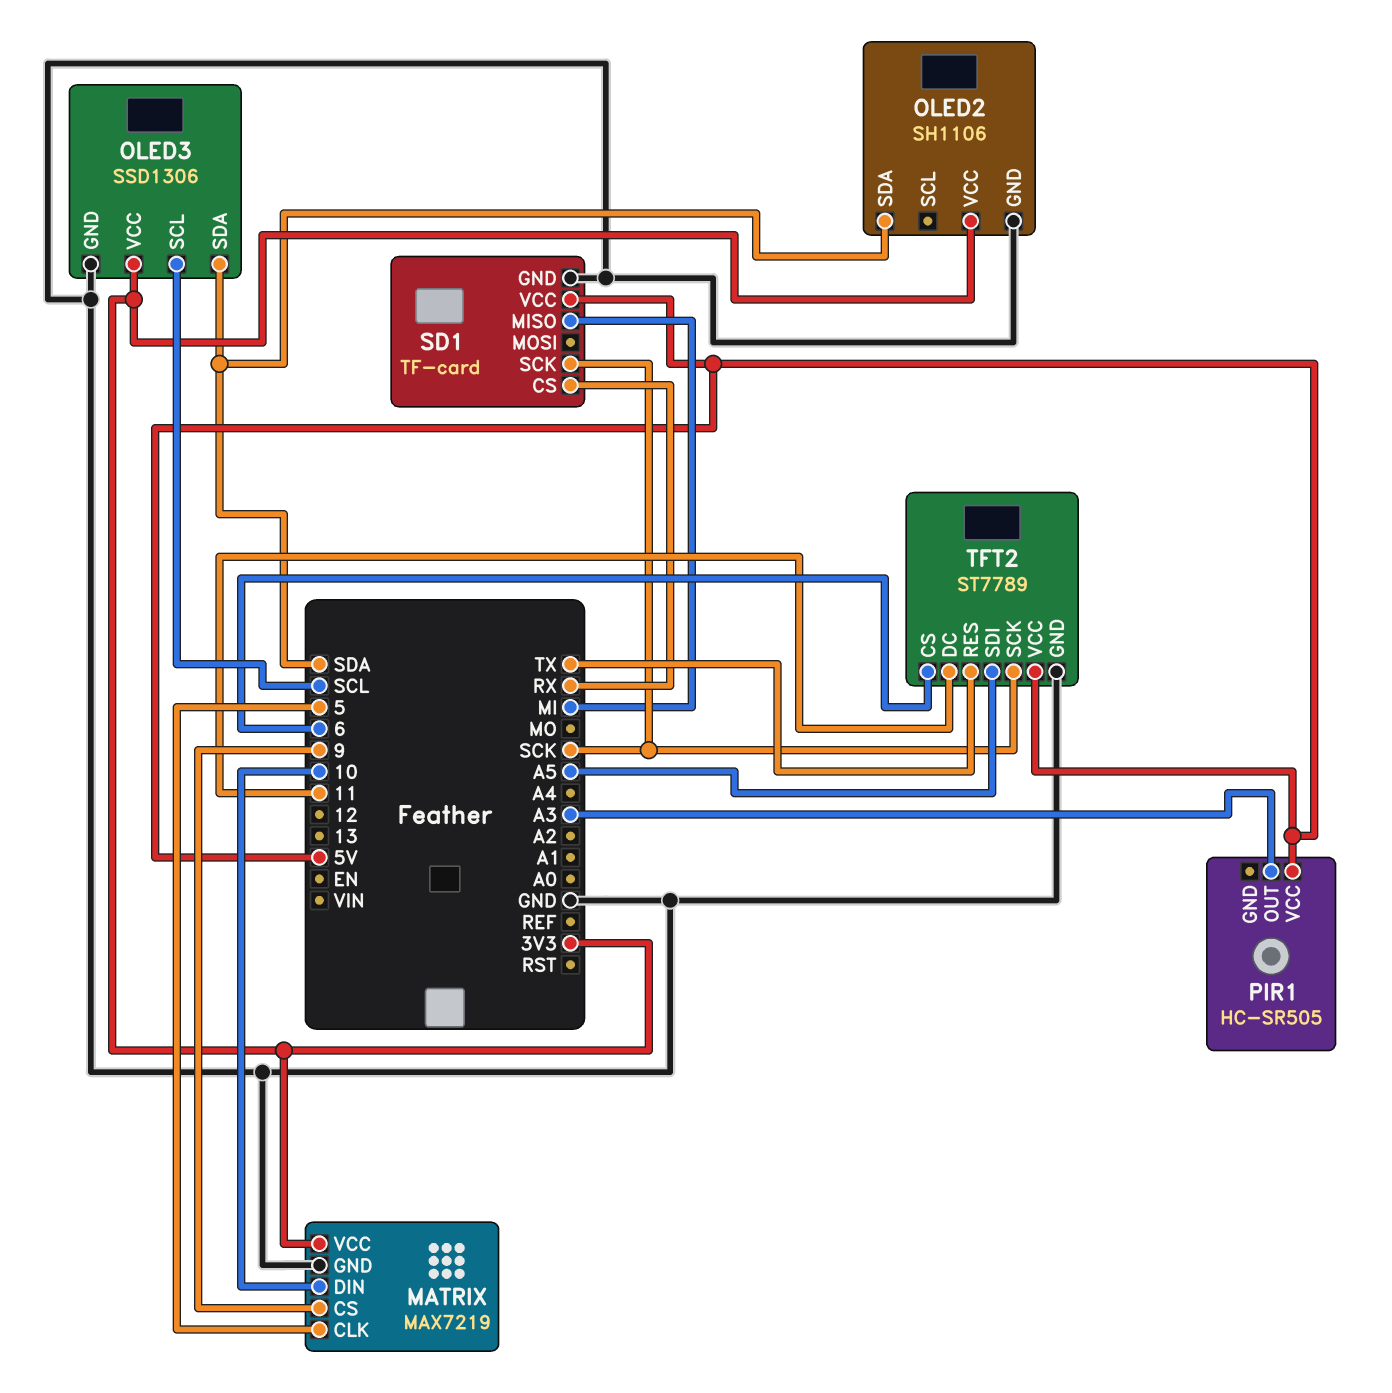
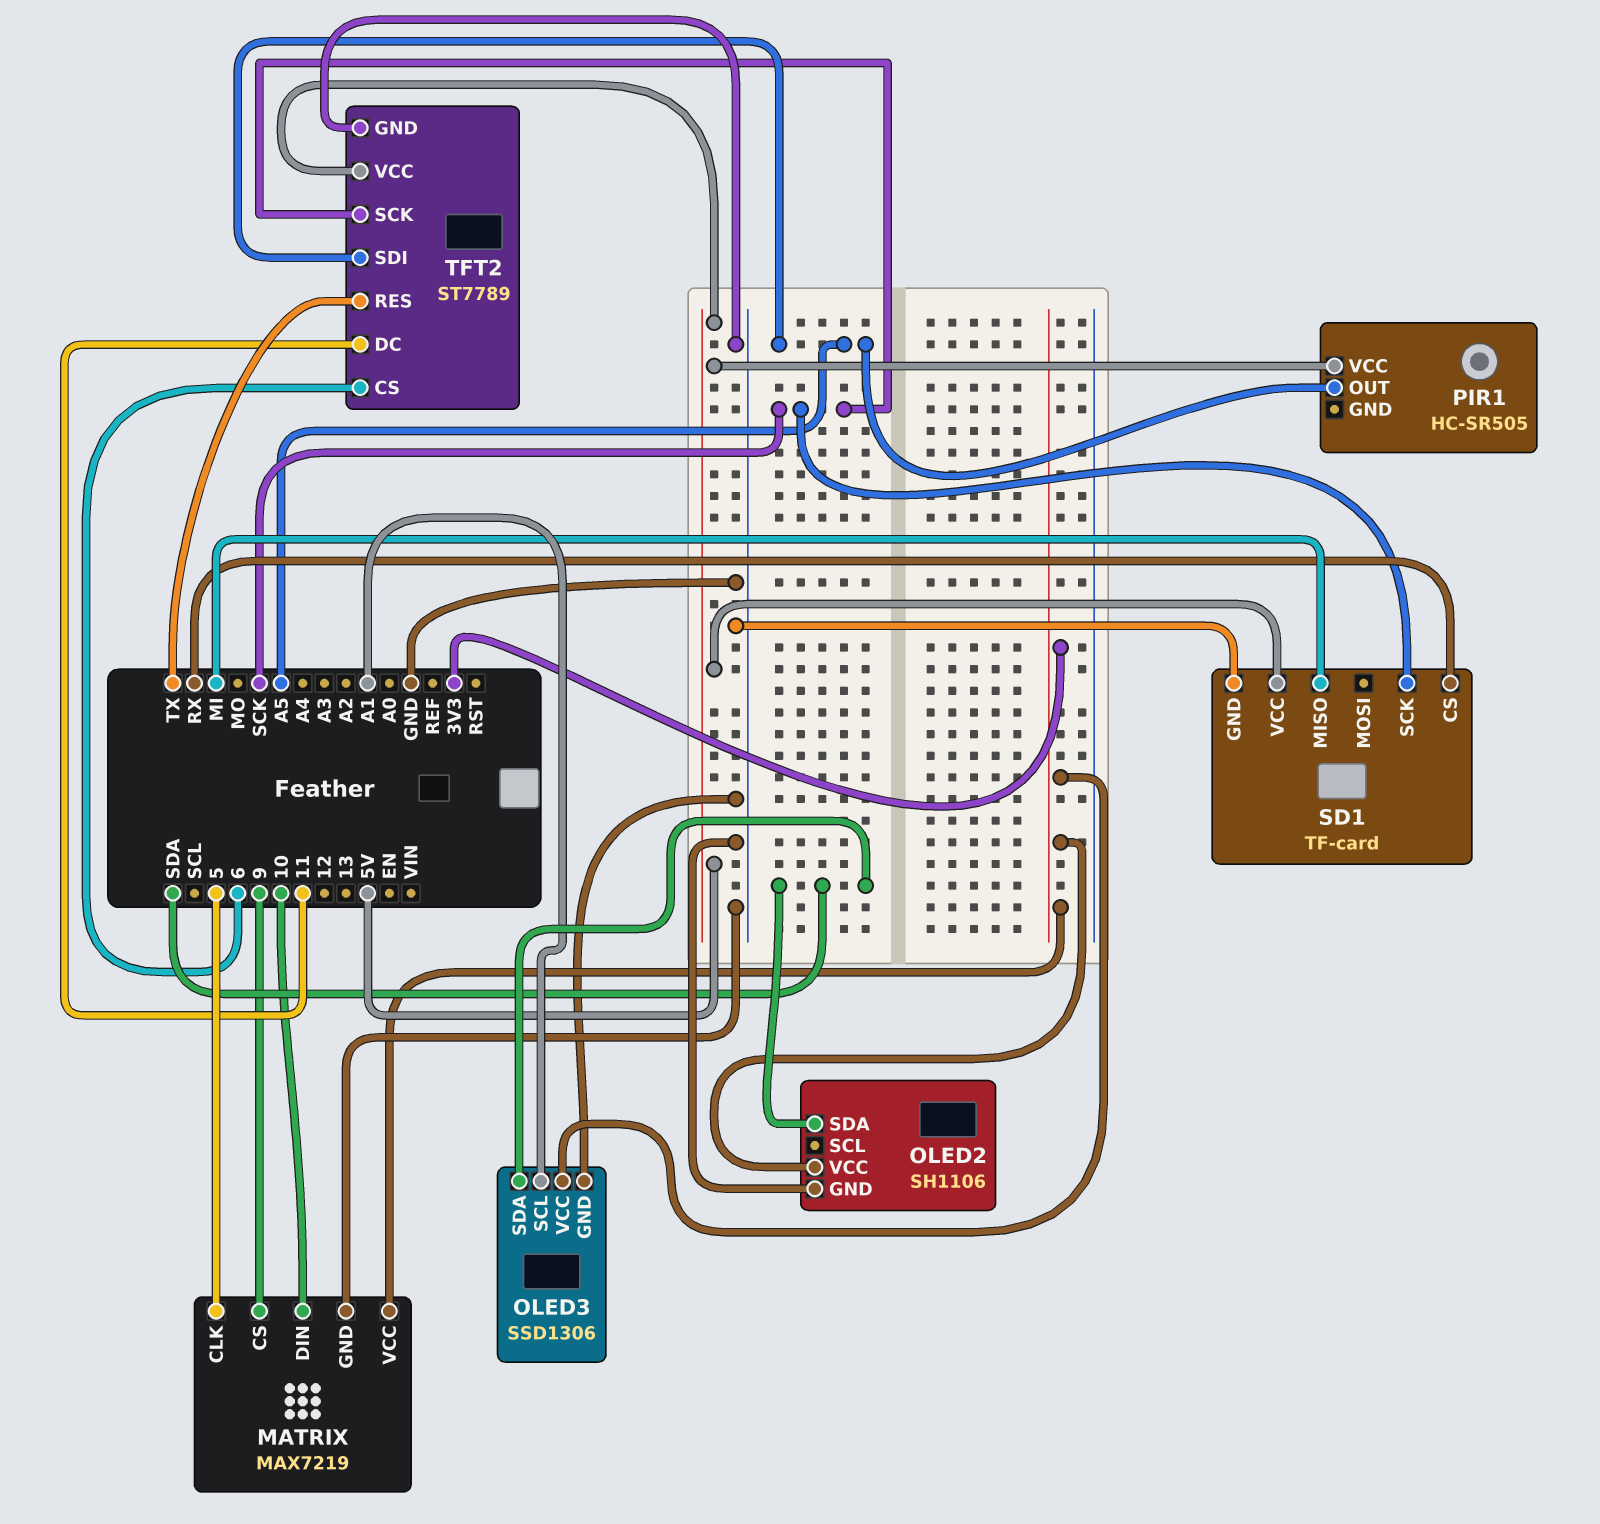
OLED3 pin SCL: SCL -> A1
PIR1 pin OUT: A3 -> A5

